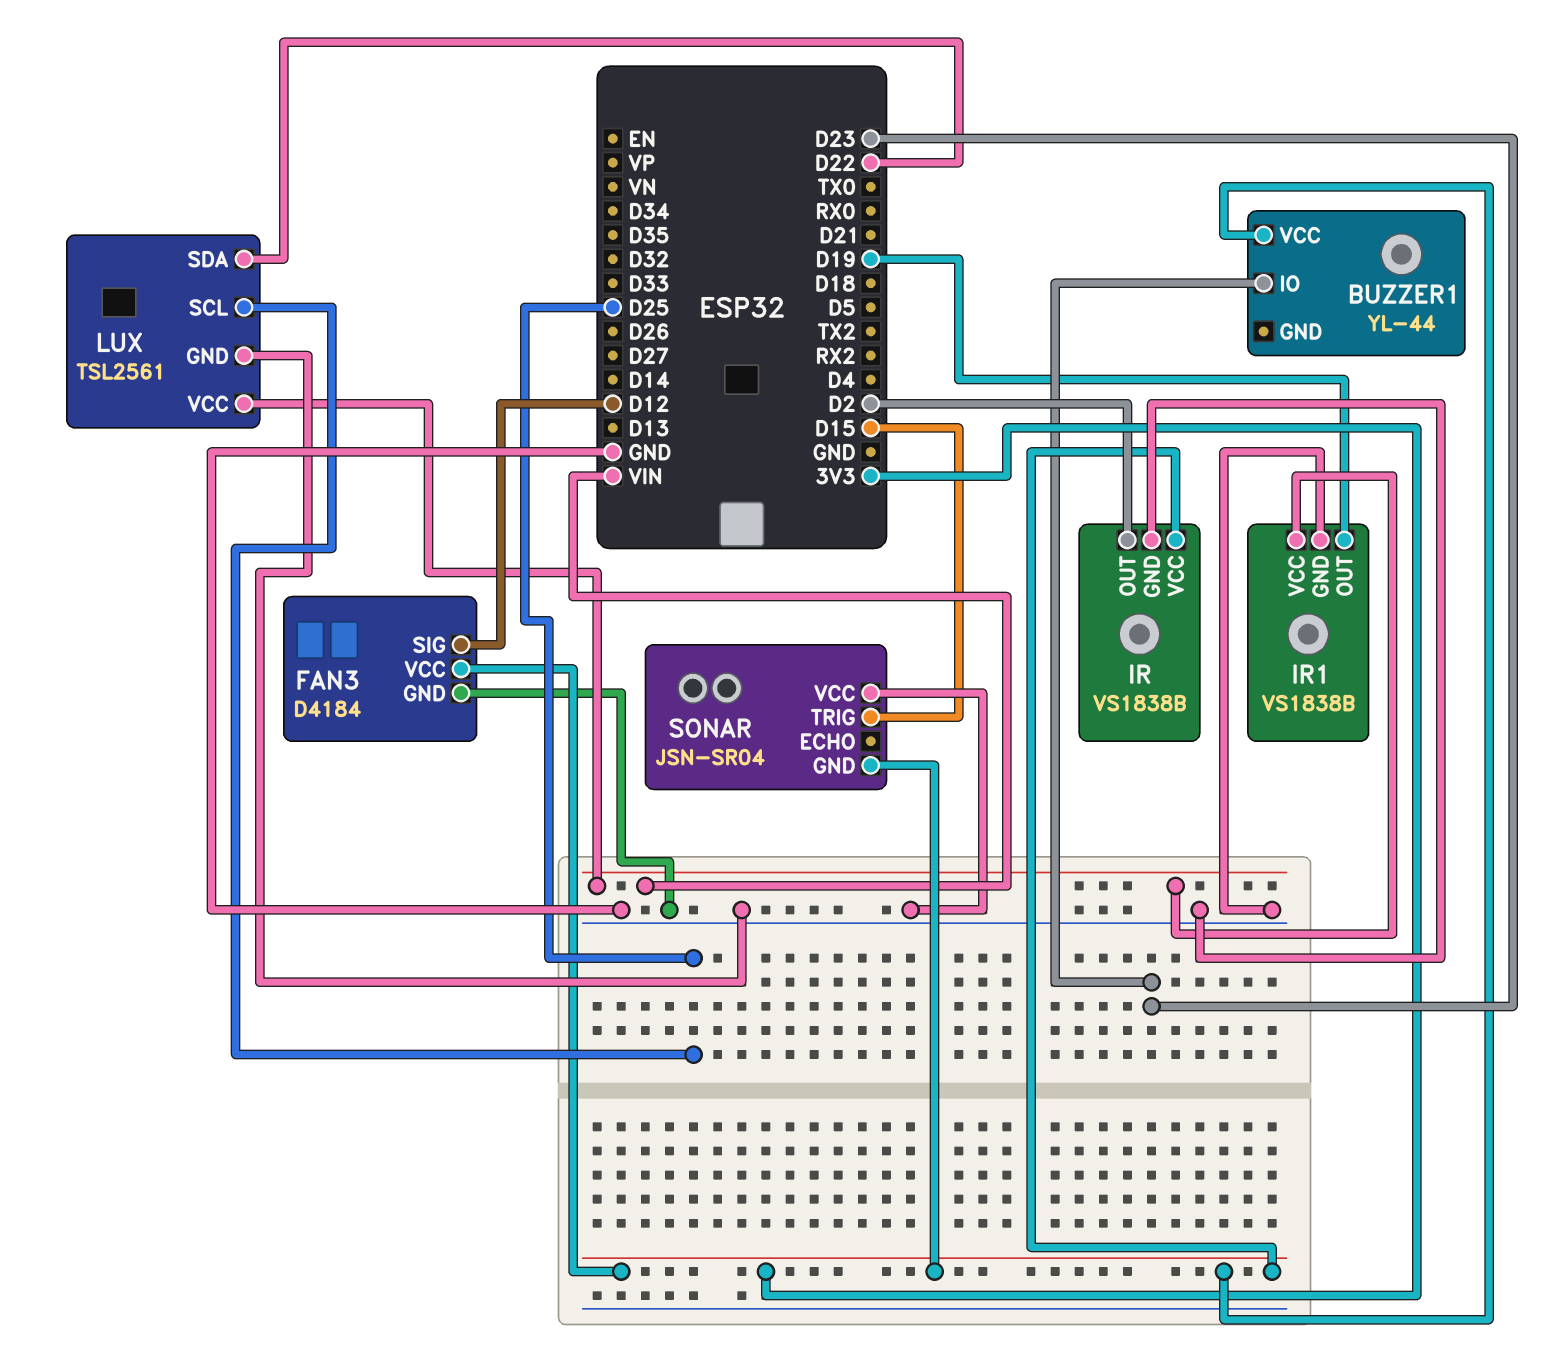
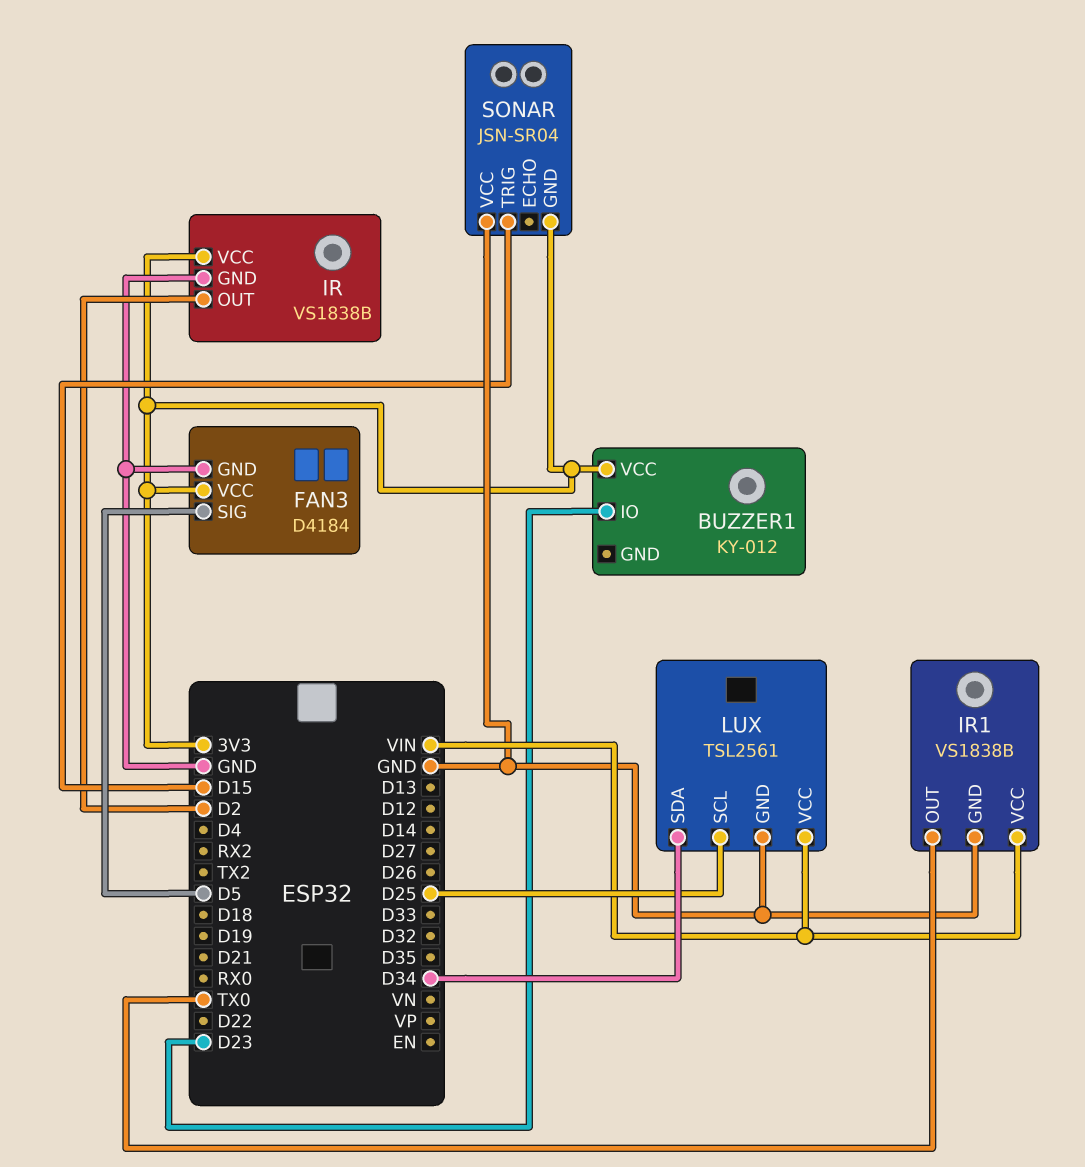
BUZZER1: YL-44 -> KY-012
FAN3 pin SIG: D12 -> D5
IR1 pin OUT: D19 -> TX0
LUX pin SDA: D22 -> D34

